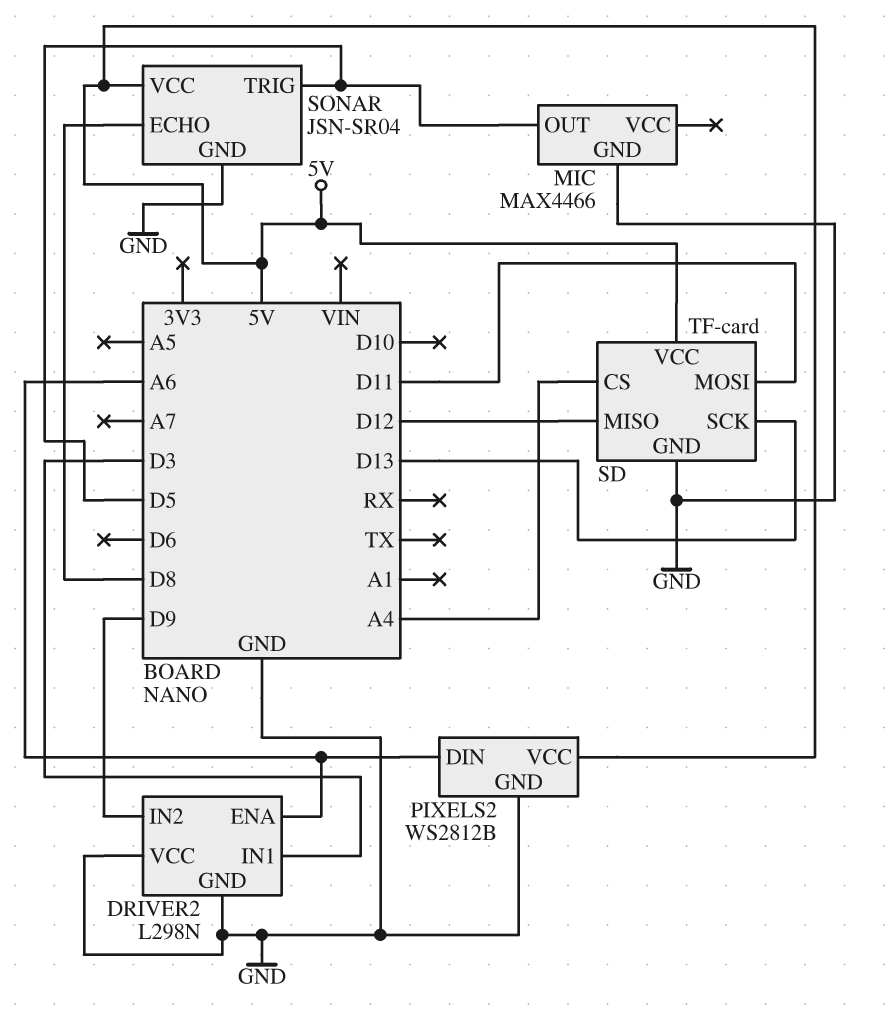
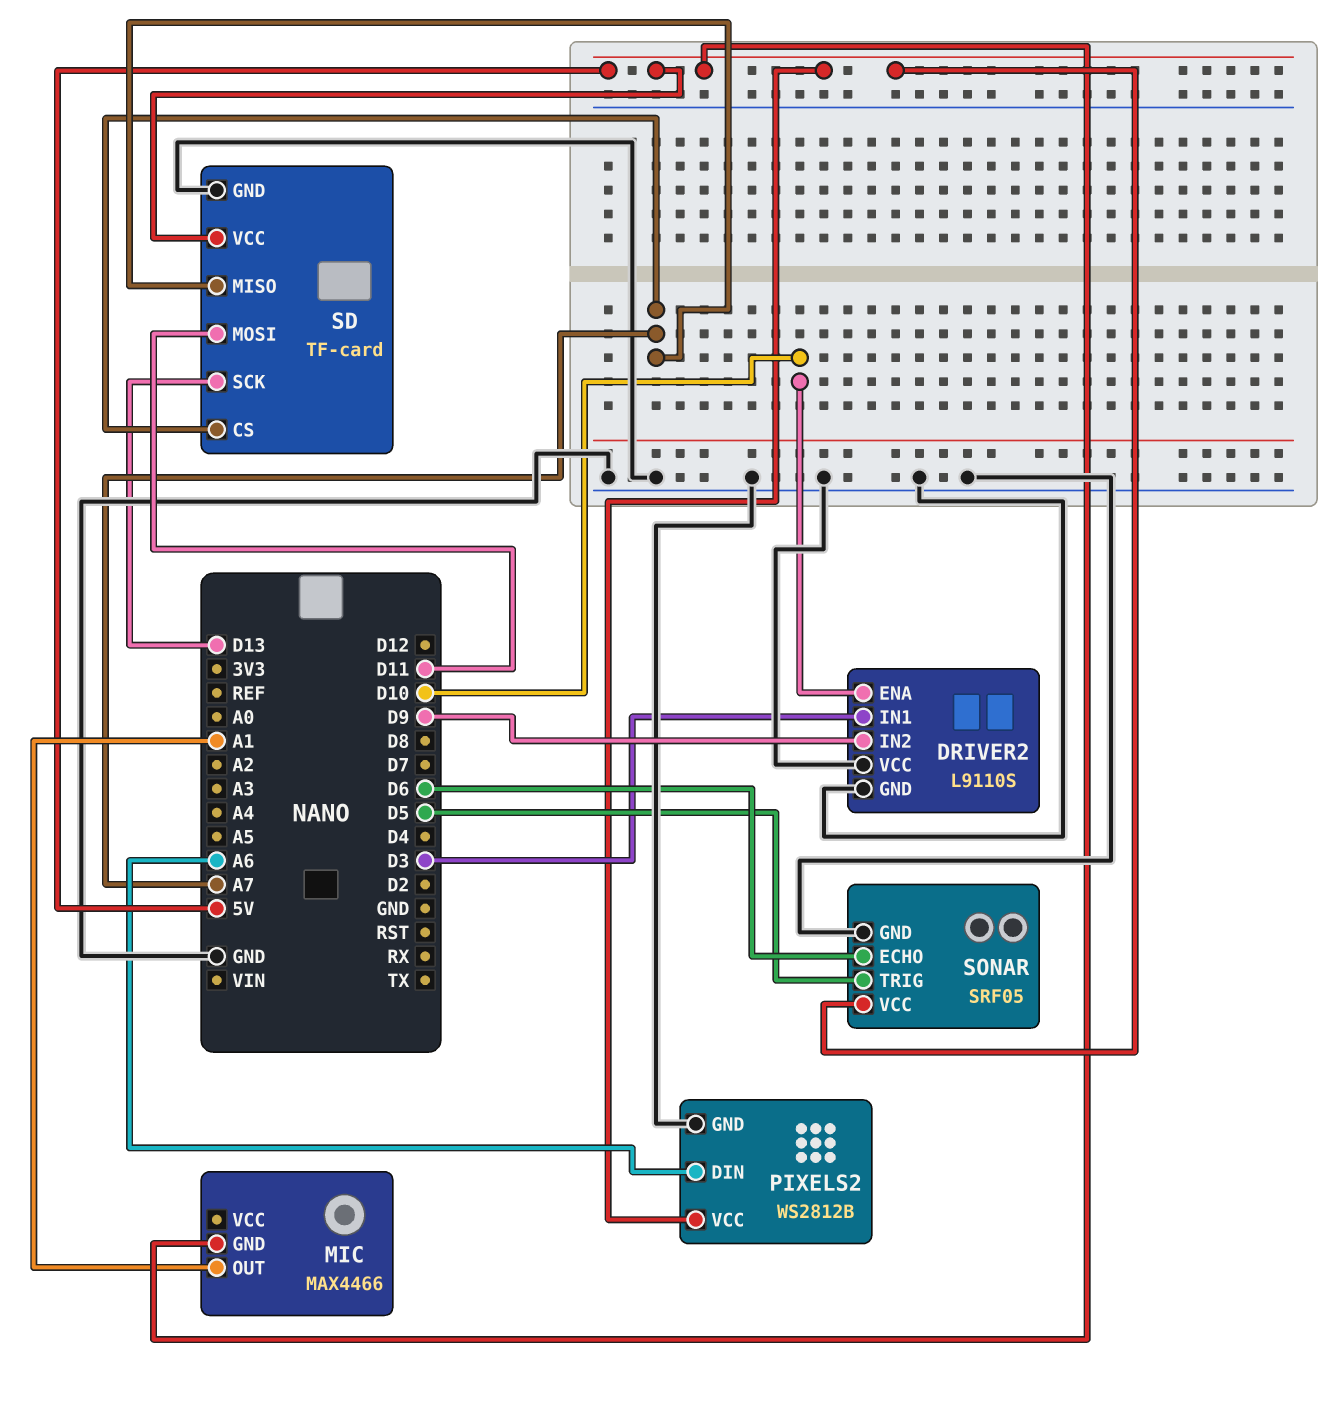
DRIVER2: L298N -> L9110S
DRIVER2 pin ENA: A6 -> D10
MIC pin GND: GND -> 5V
MIC pin OUT: D5 -> A1
SD pin CS: A4 -> A7
SD pin MISO: D12 -> A7
SONAR: JSN-SR04 -> SRF05
SONAR pin ECHO: D8 -> D6

